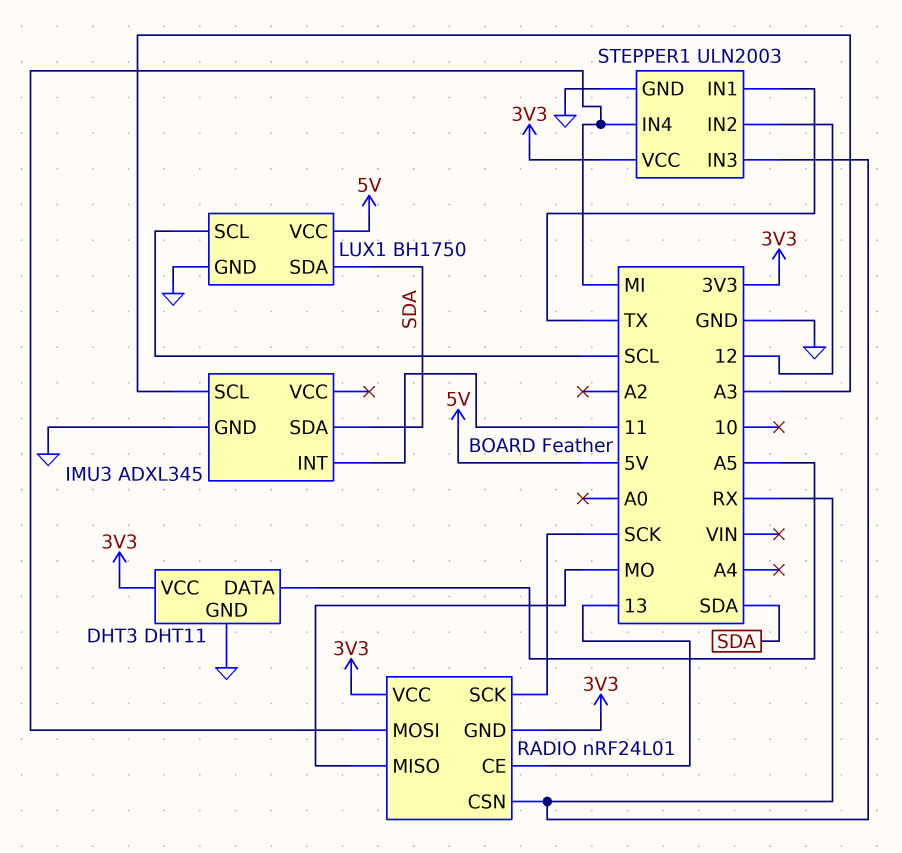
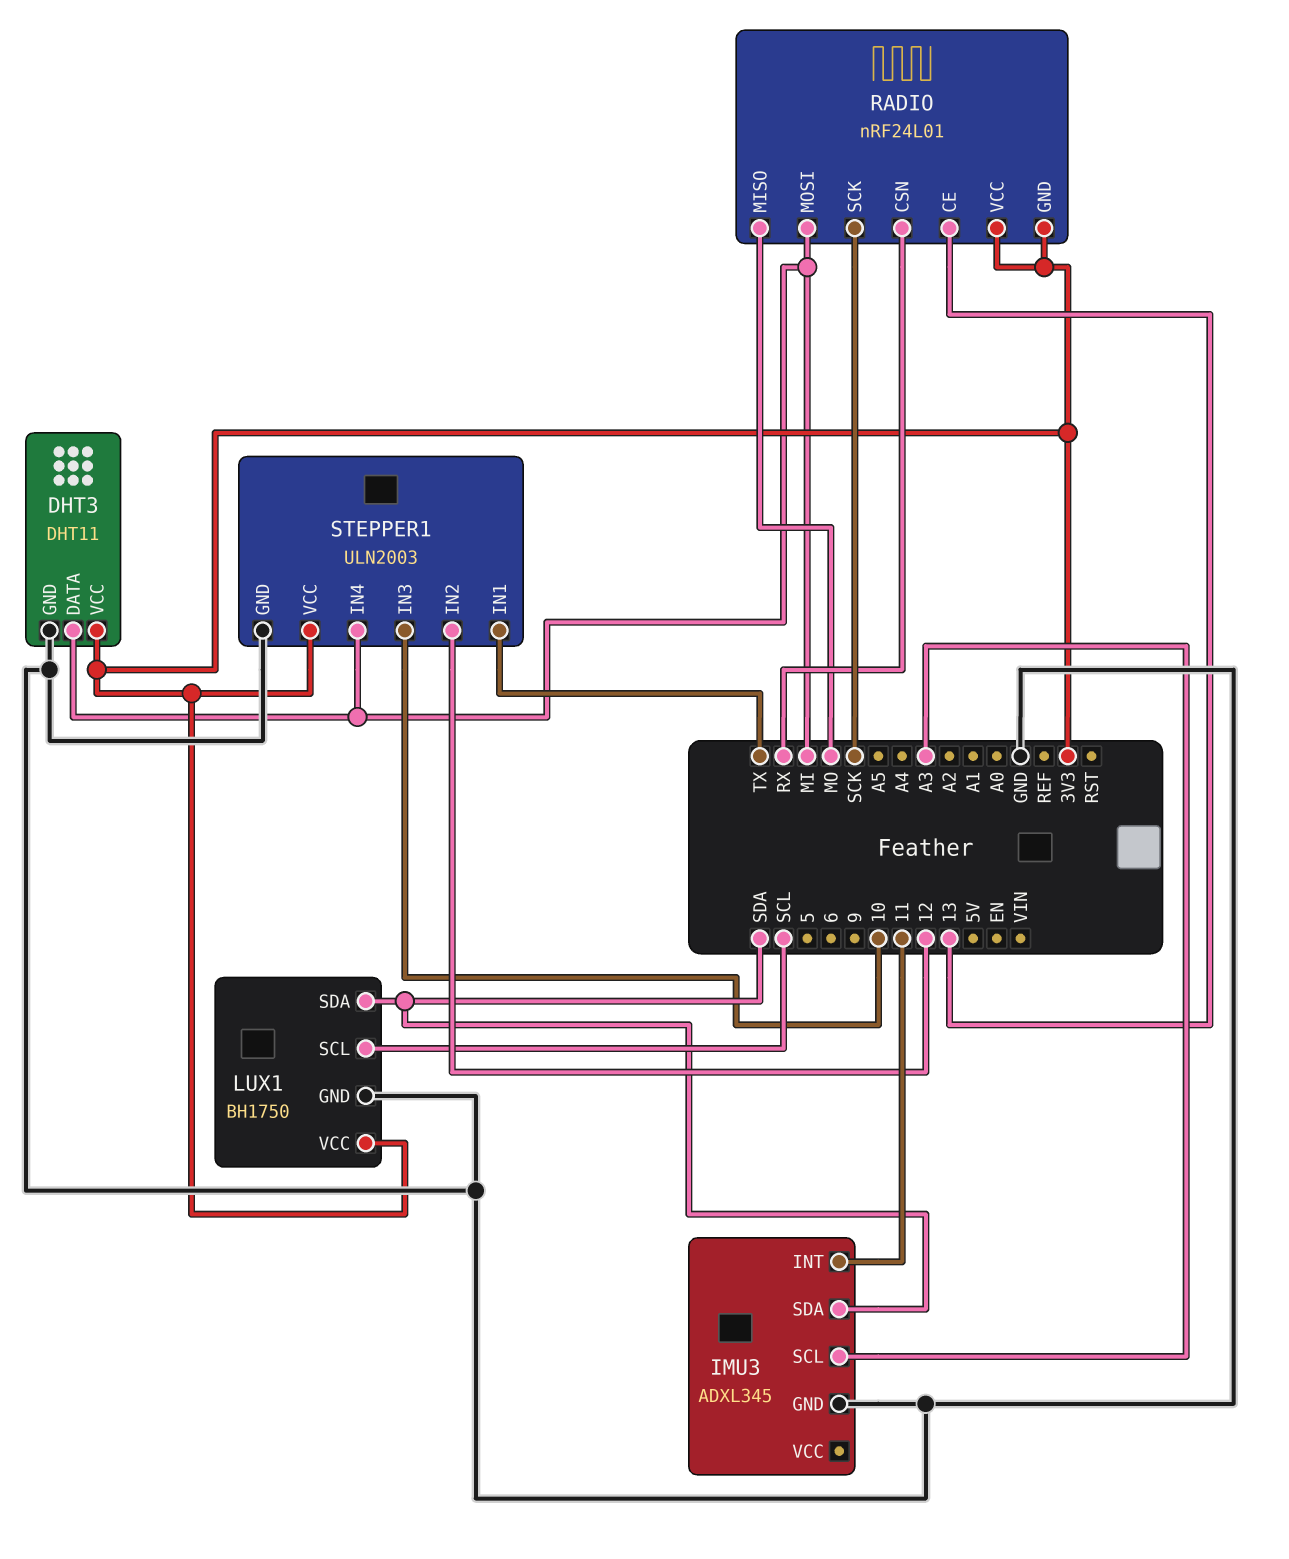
DHT3 pin DATA: A5 -> MI
LUX1 pin VCC: 5V -> 3V3
STEPPER1 pin IN3: RX -> 10

